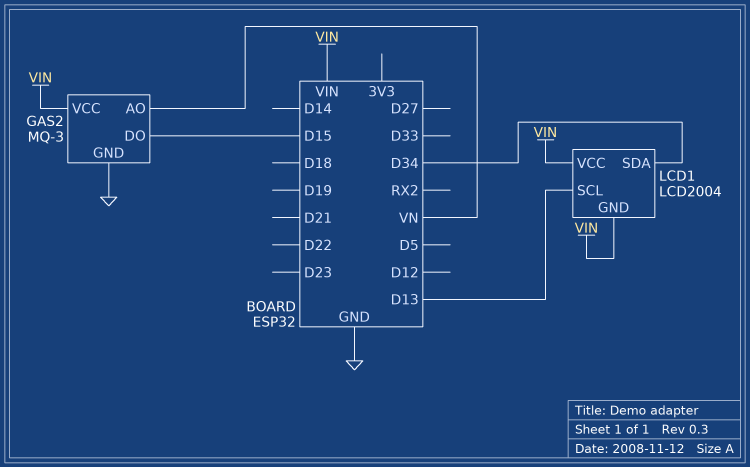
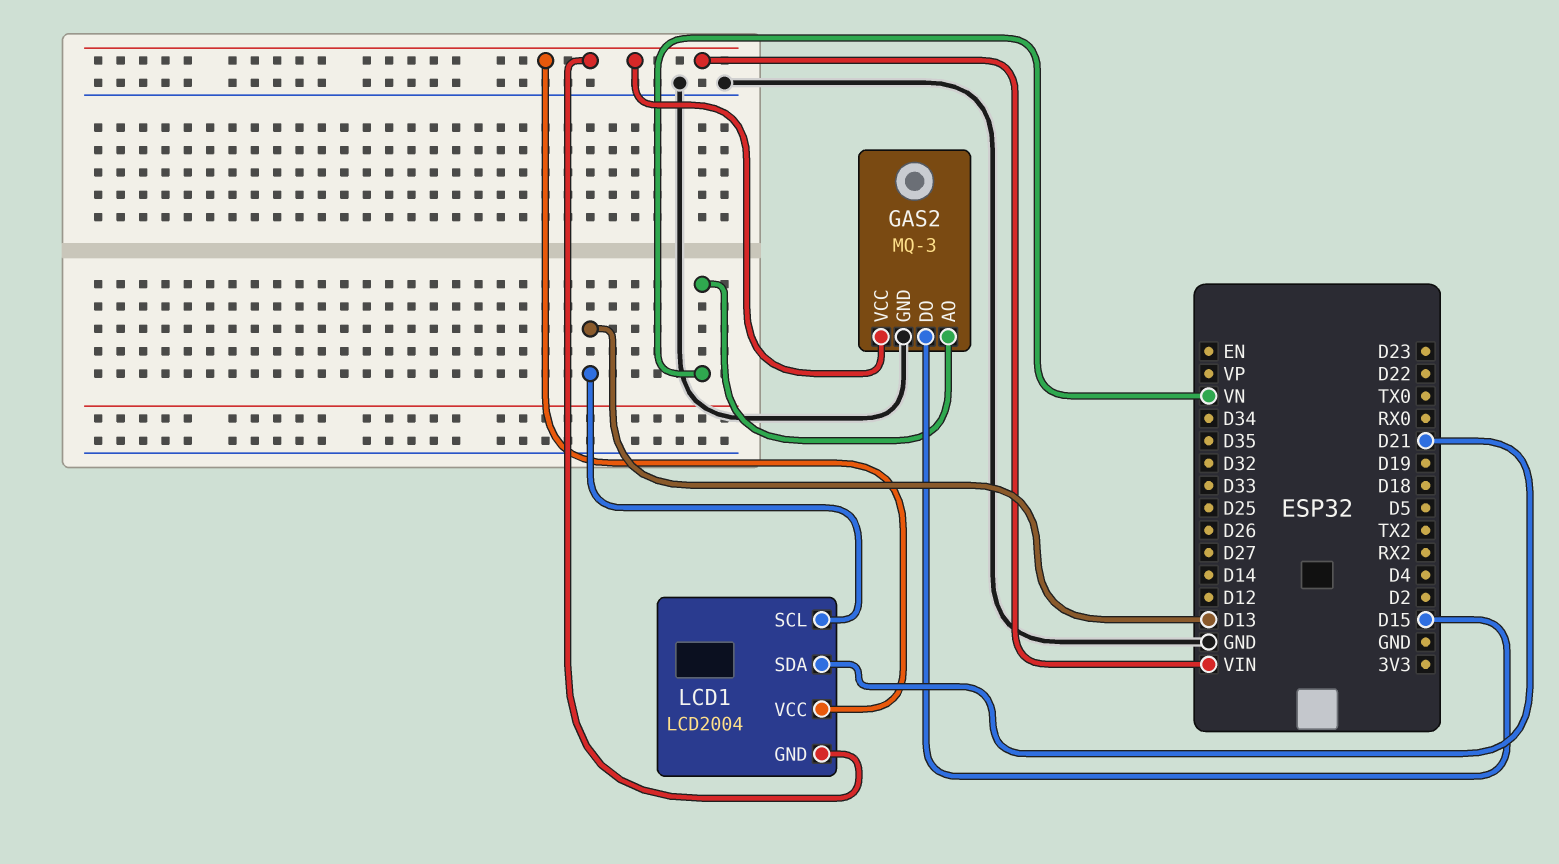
LCD1 pin SDA: D34 -> D21

